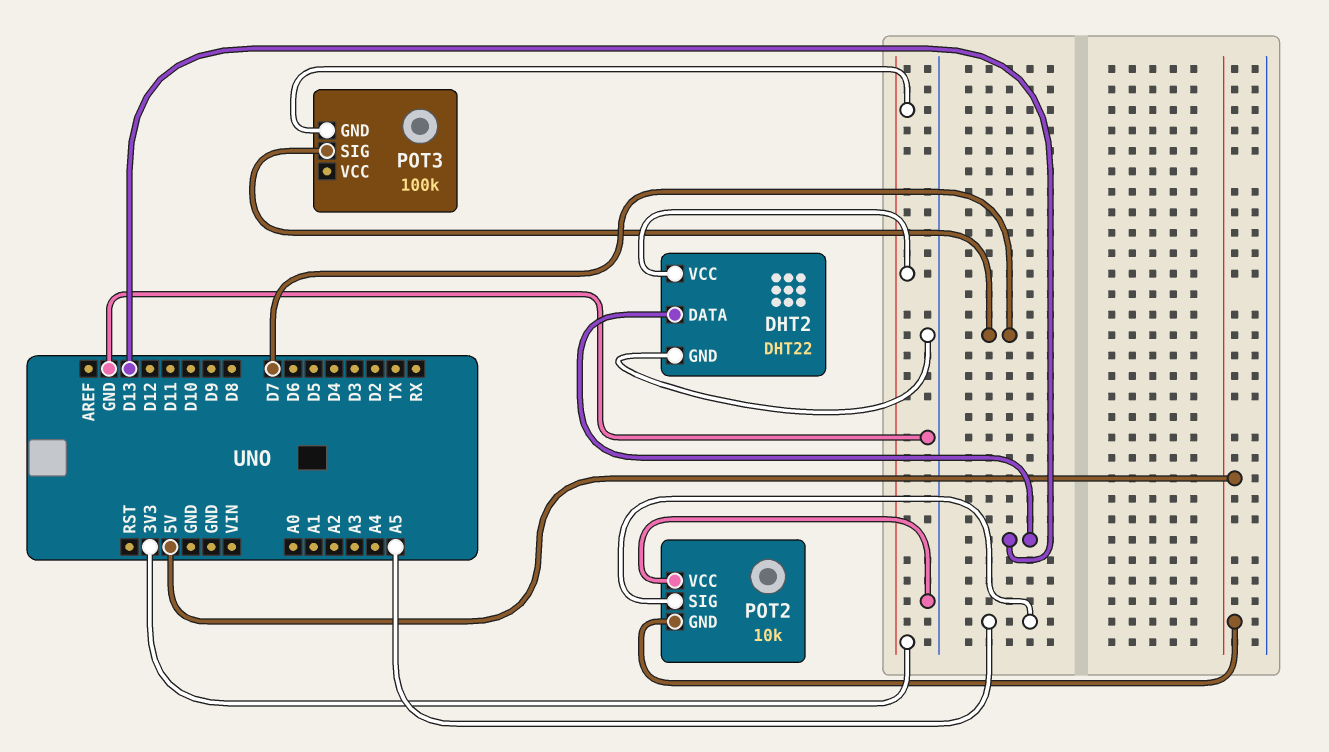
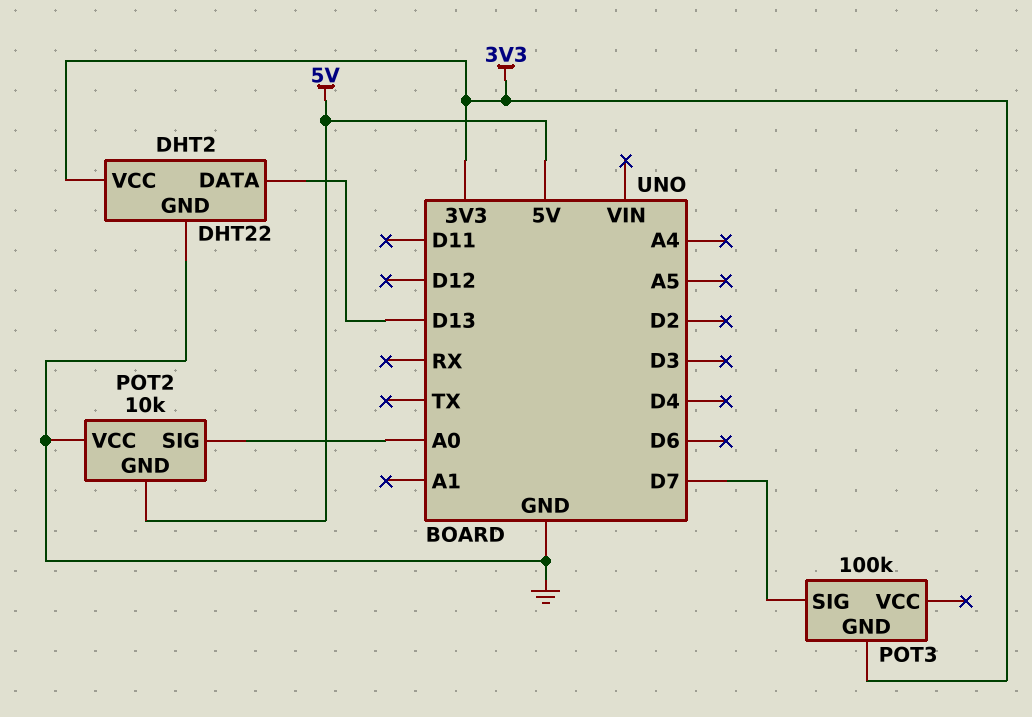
POT2 pin SIG: A5 -> A0

